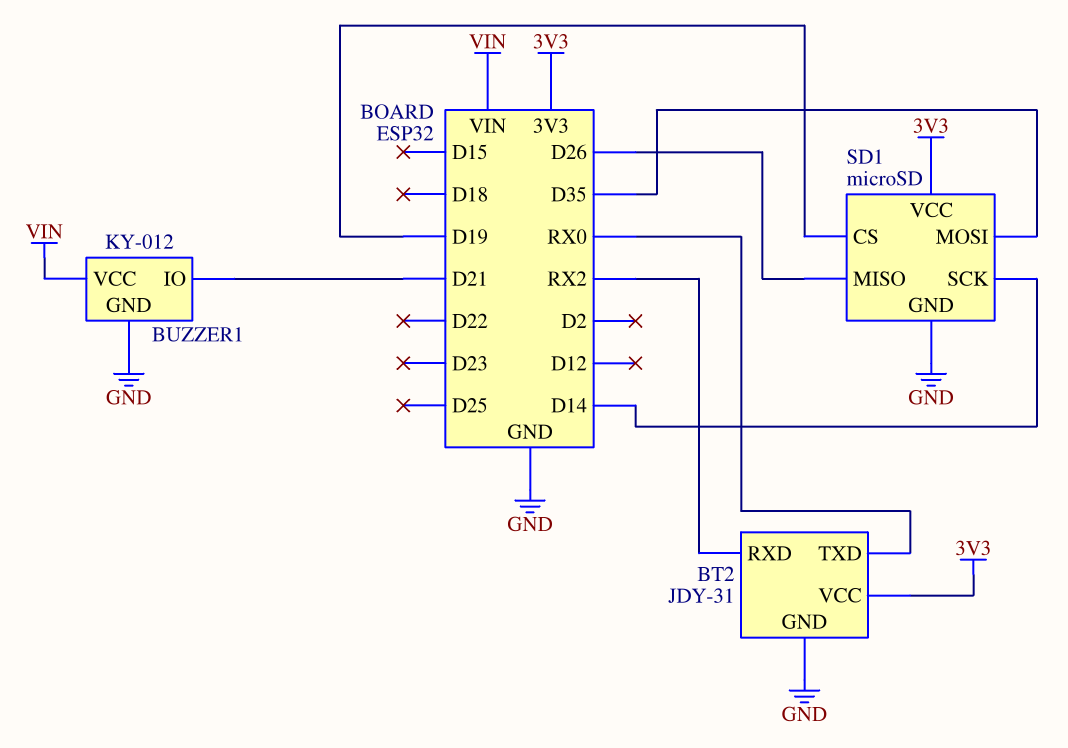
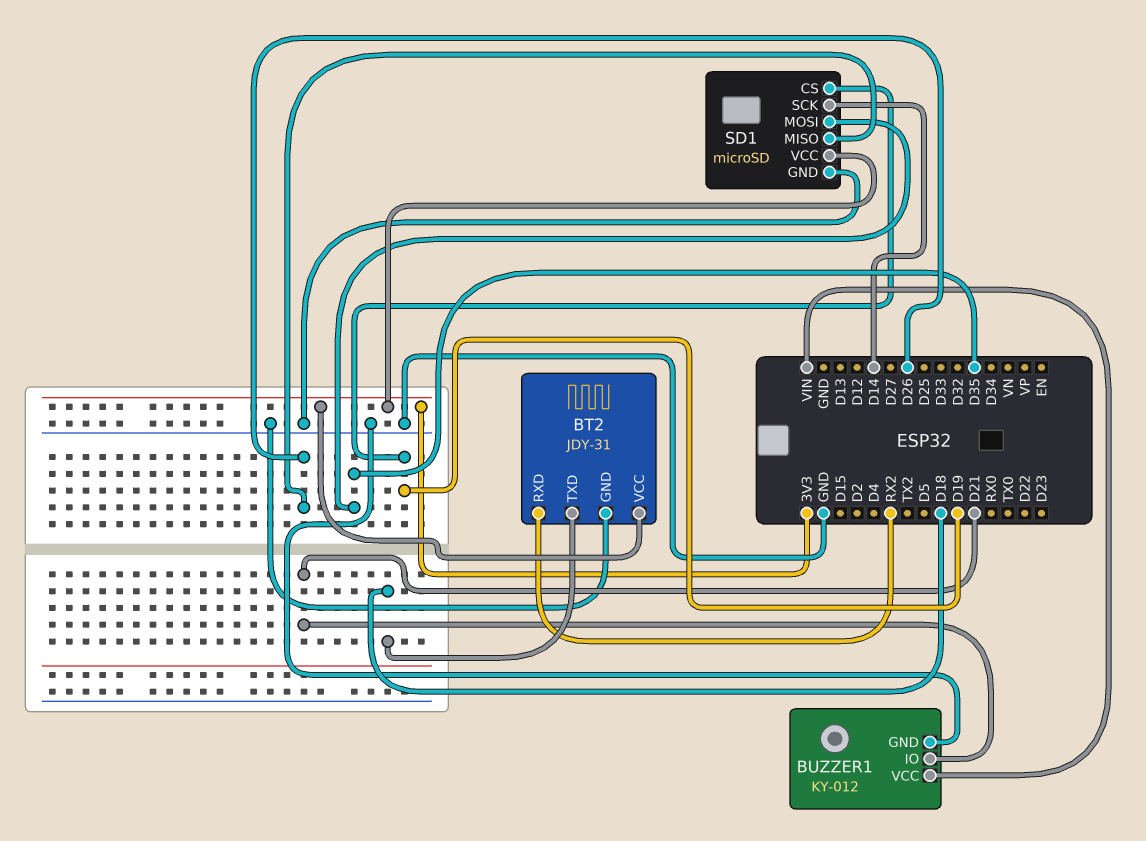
BT2 pin TXD: RX0 -> D18

